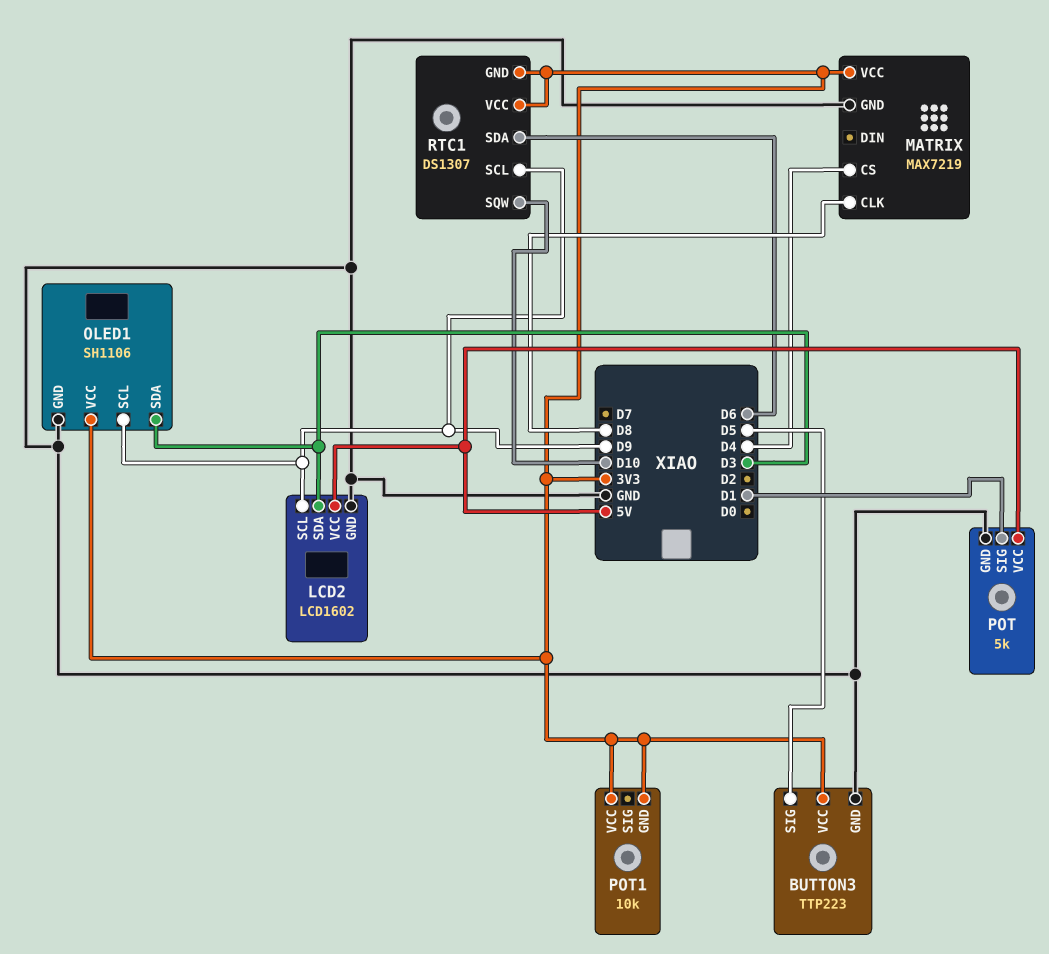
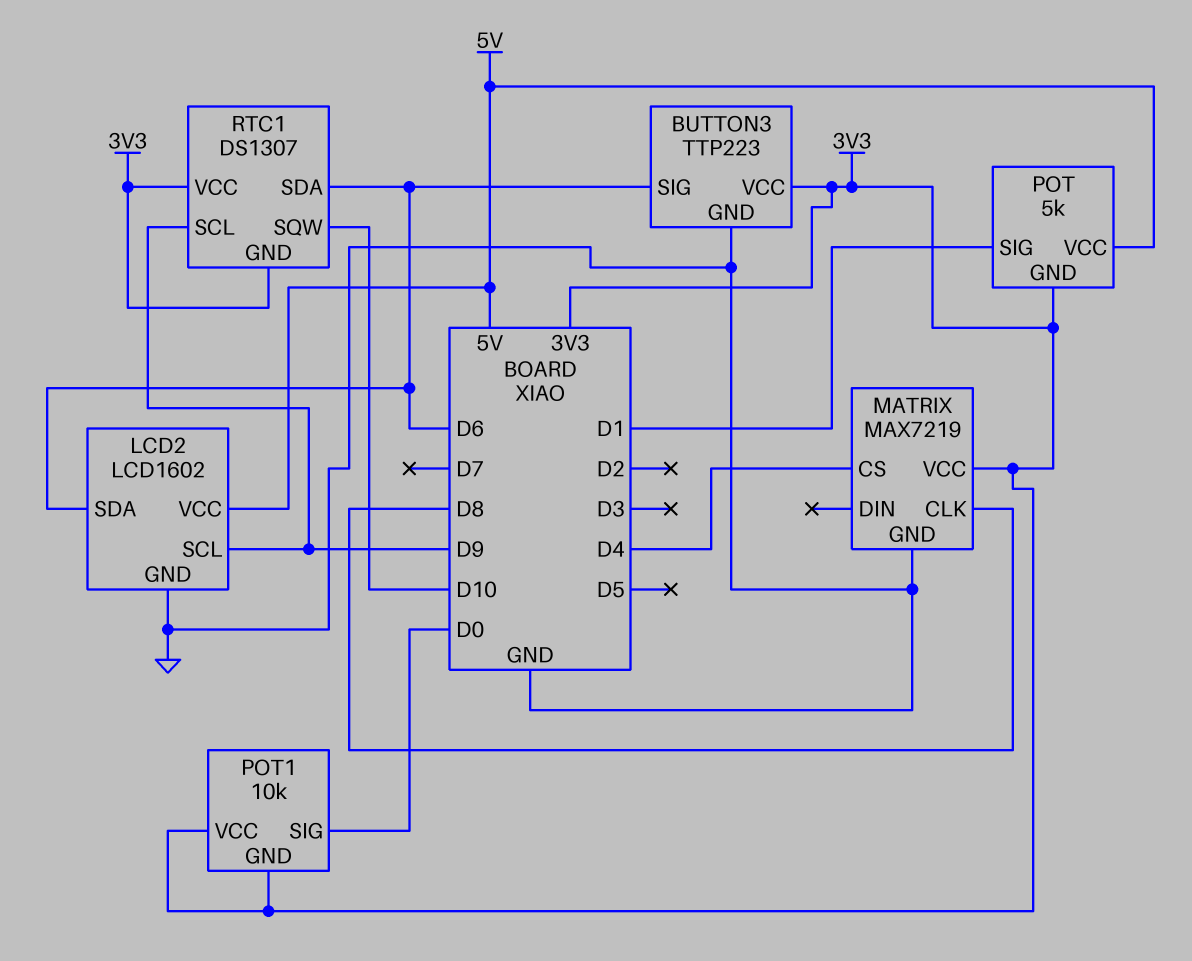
BUTTON3 pin SIG: D5 -> D6
LCD2 pin SDA: D3 -> D6
OLED1: SH1106 -> none
OLED1 pin GND: GND -> none
OLED1 pin SCL: D9 -> none
OLED1 pin SDA: D3 -> none
OLED1 pin VCC: 3V3 -> none
POT pin GND: GND -> 3V3
POT1 pin SIG: none -> D0

